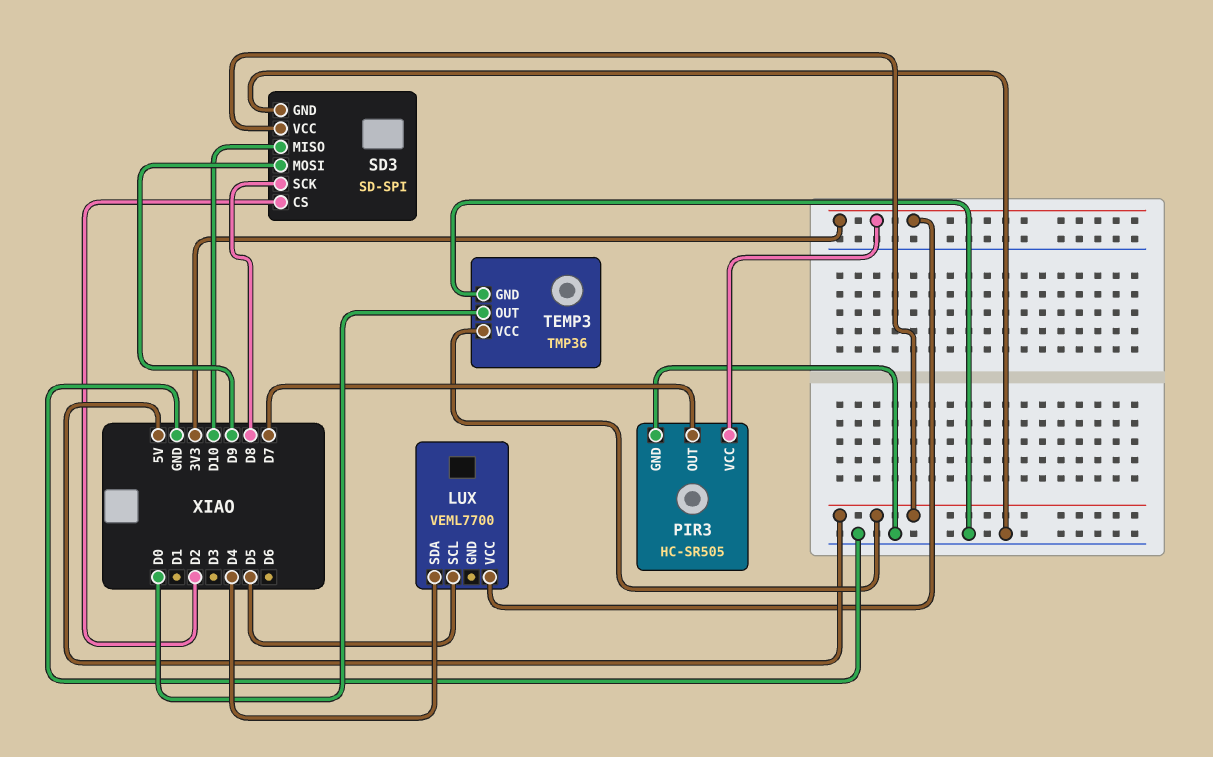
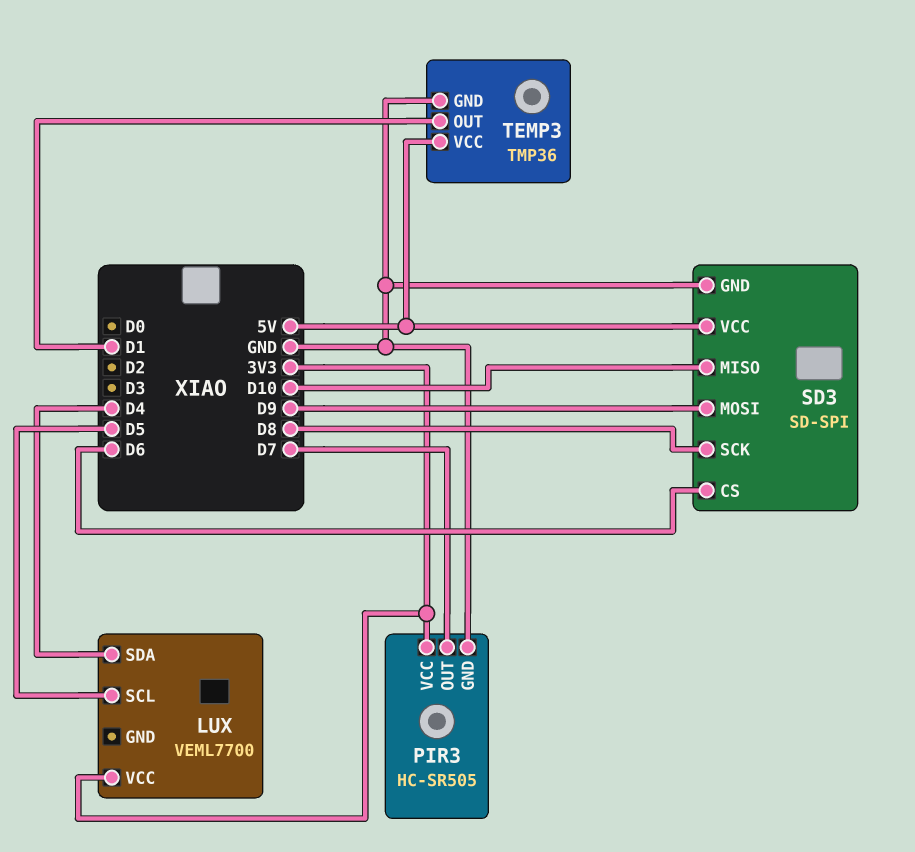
SD3 pin CS: D2 -> D6
TEMP3 pin OUT: D0 -> D1

